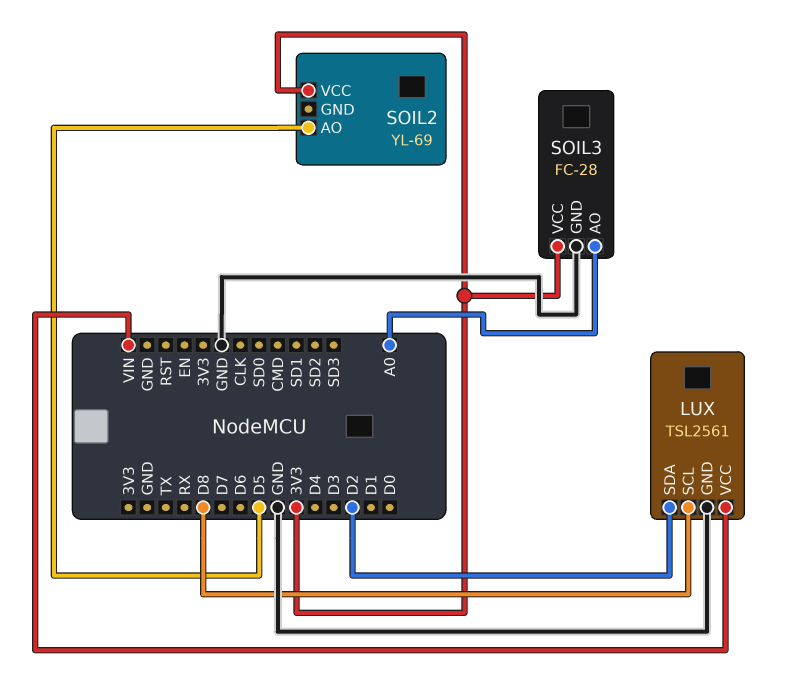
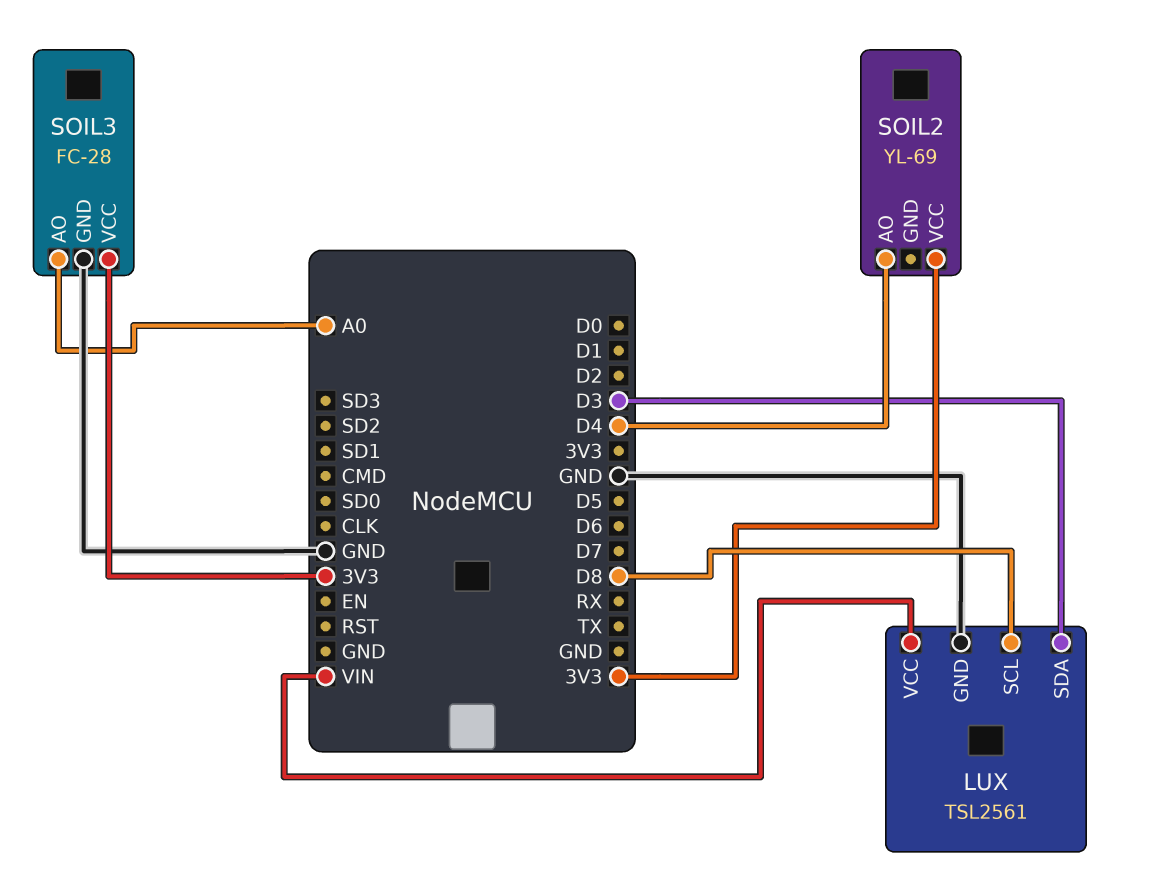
LUX pin SDA: D2 -> D3
SOIL2 pin AO: D5 -> D4

